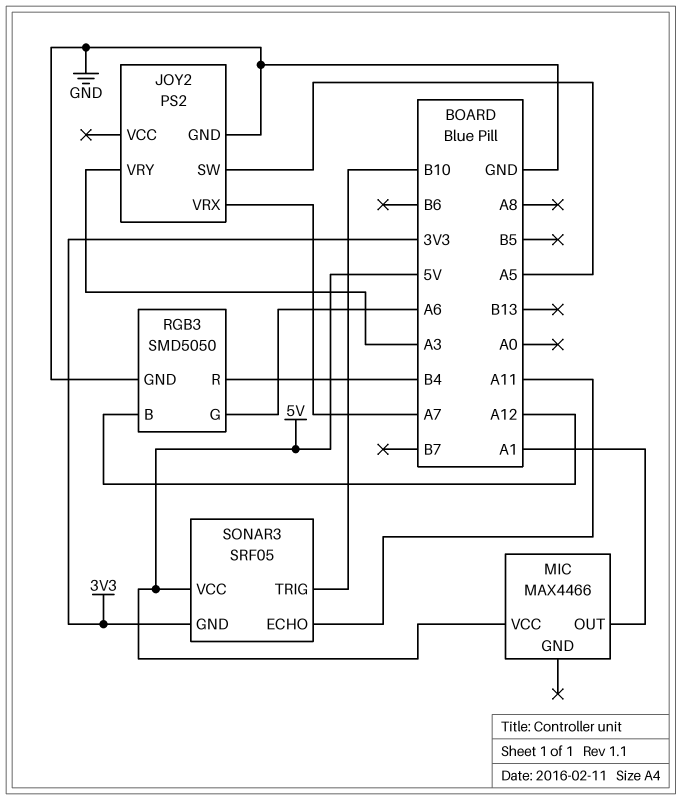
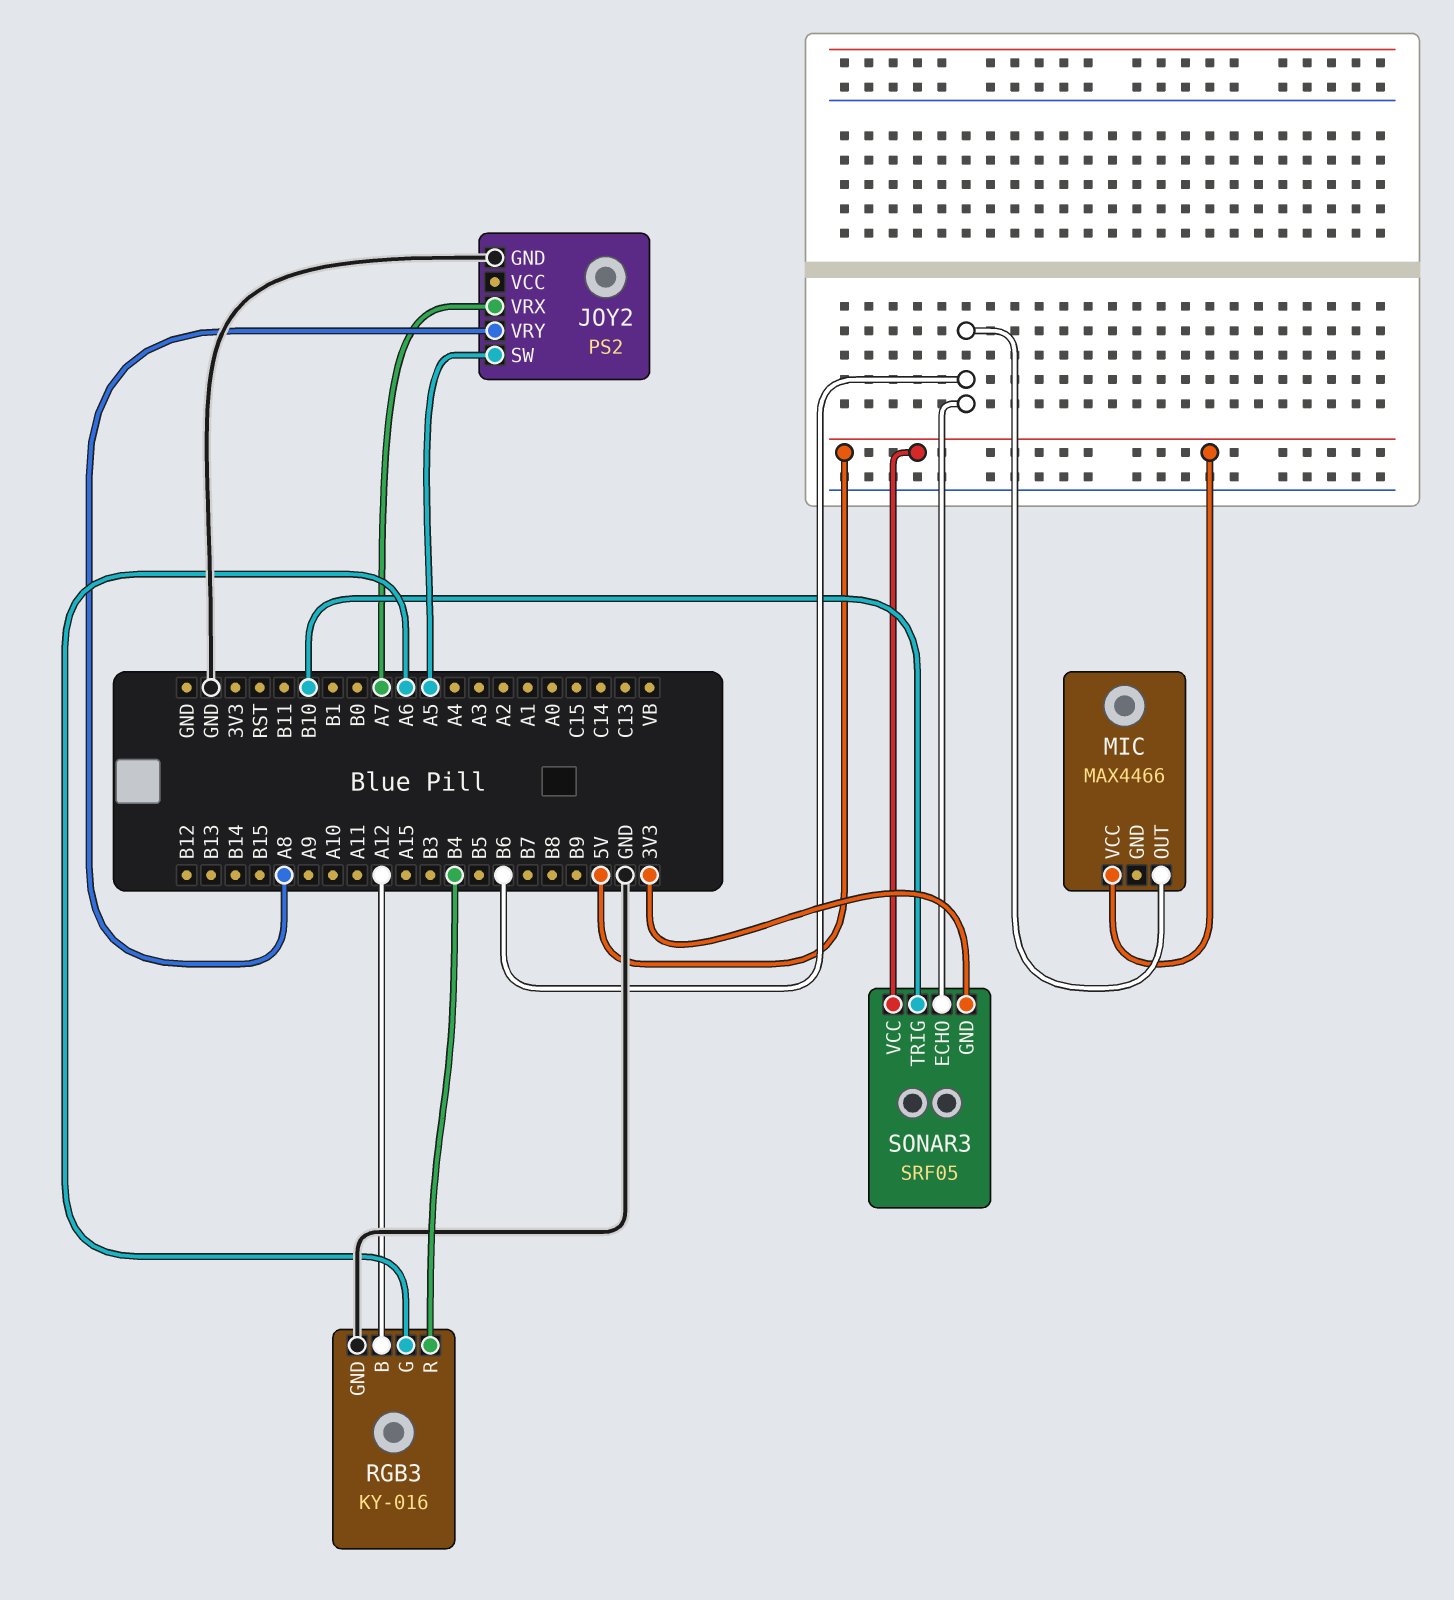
JOY2 pin VRY: A3 -> A8
MIC pin OUT: A1 -> B6
RGB3: SMD5050 -> KY-016
SONAR3 pin ECHO: A11 -> B6

